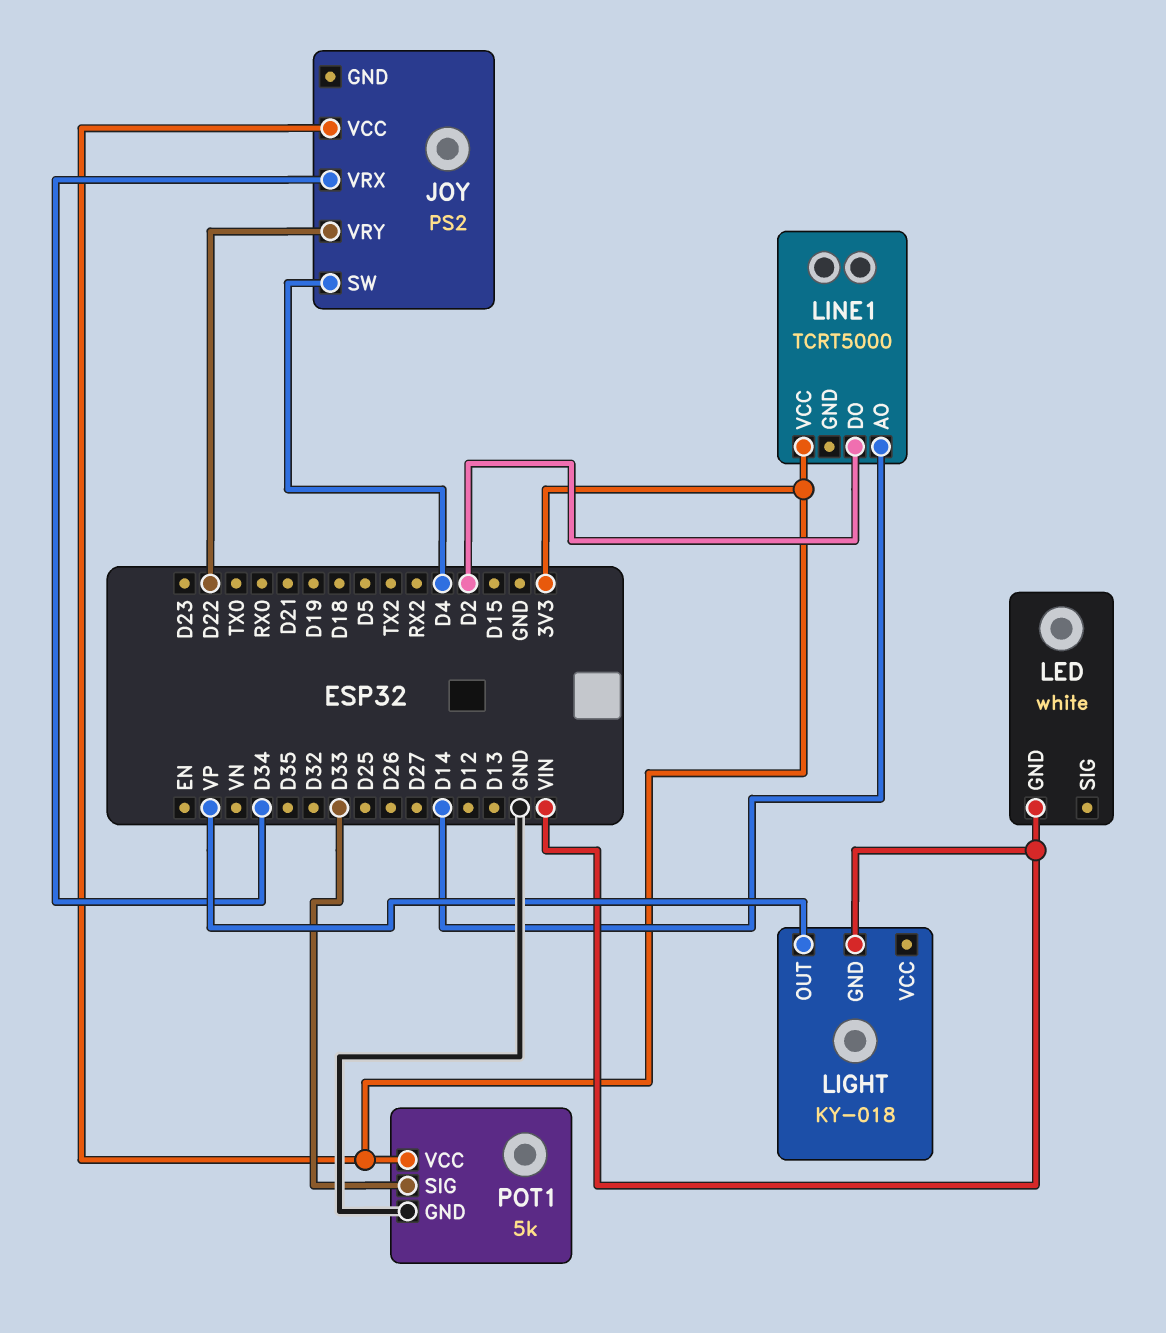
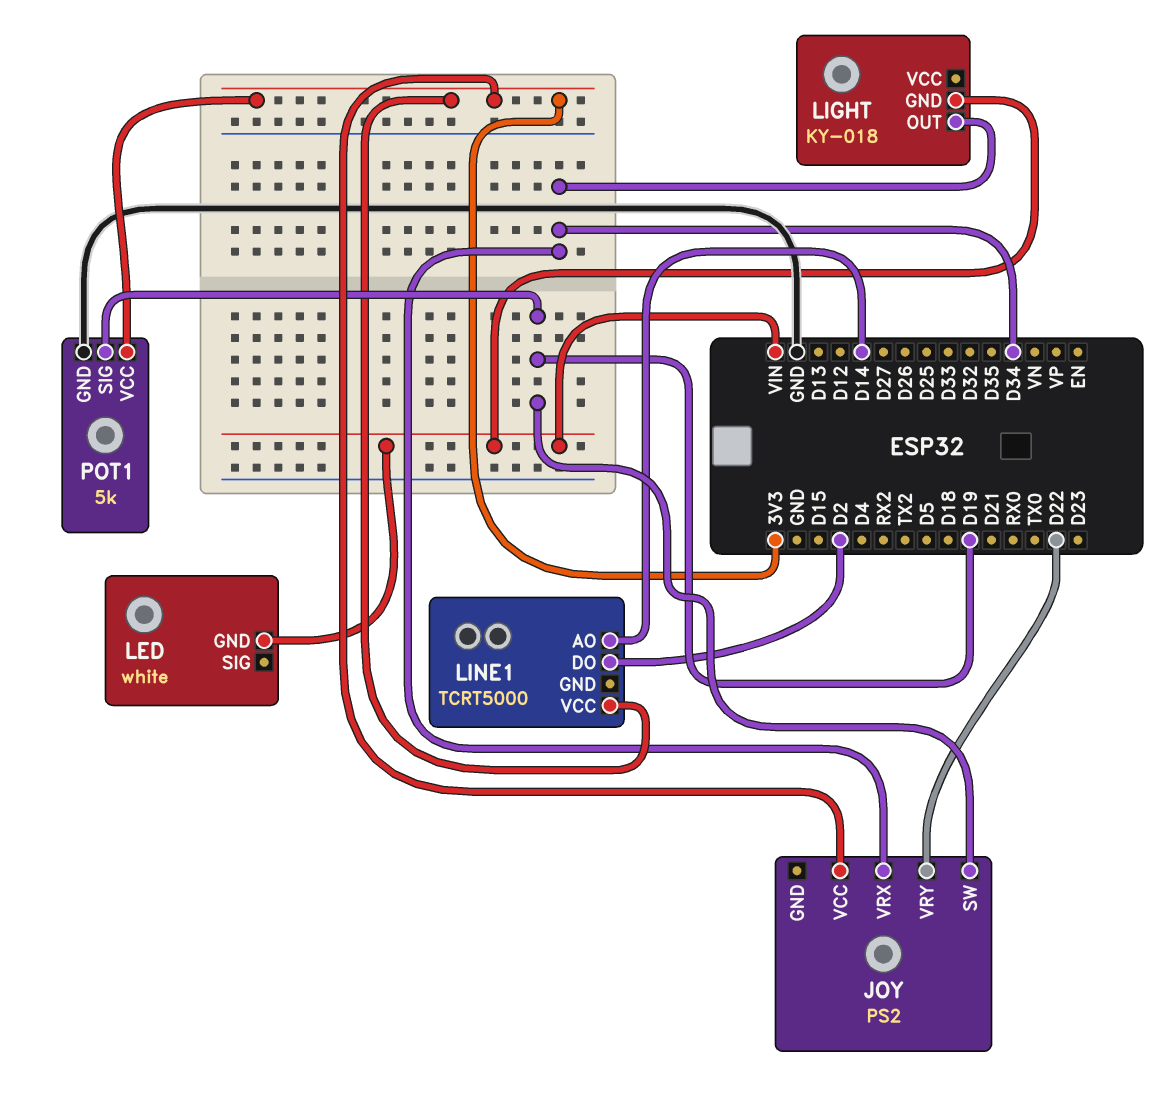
JOY pin SW: D4 -> D19
LIGHT pin OUT: VP -> D34
POT1 pin SIG: D33 -> D19

